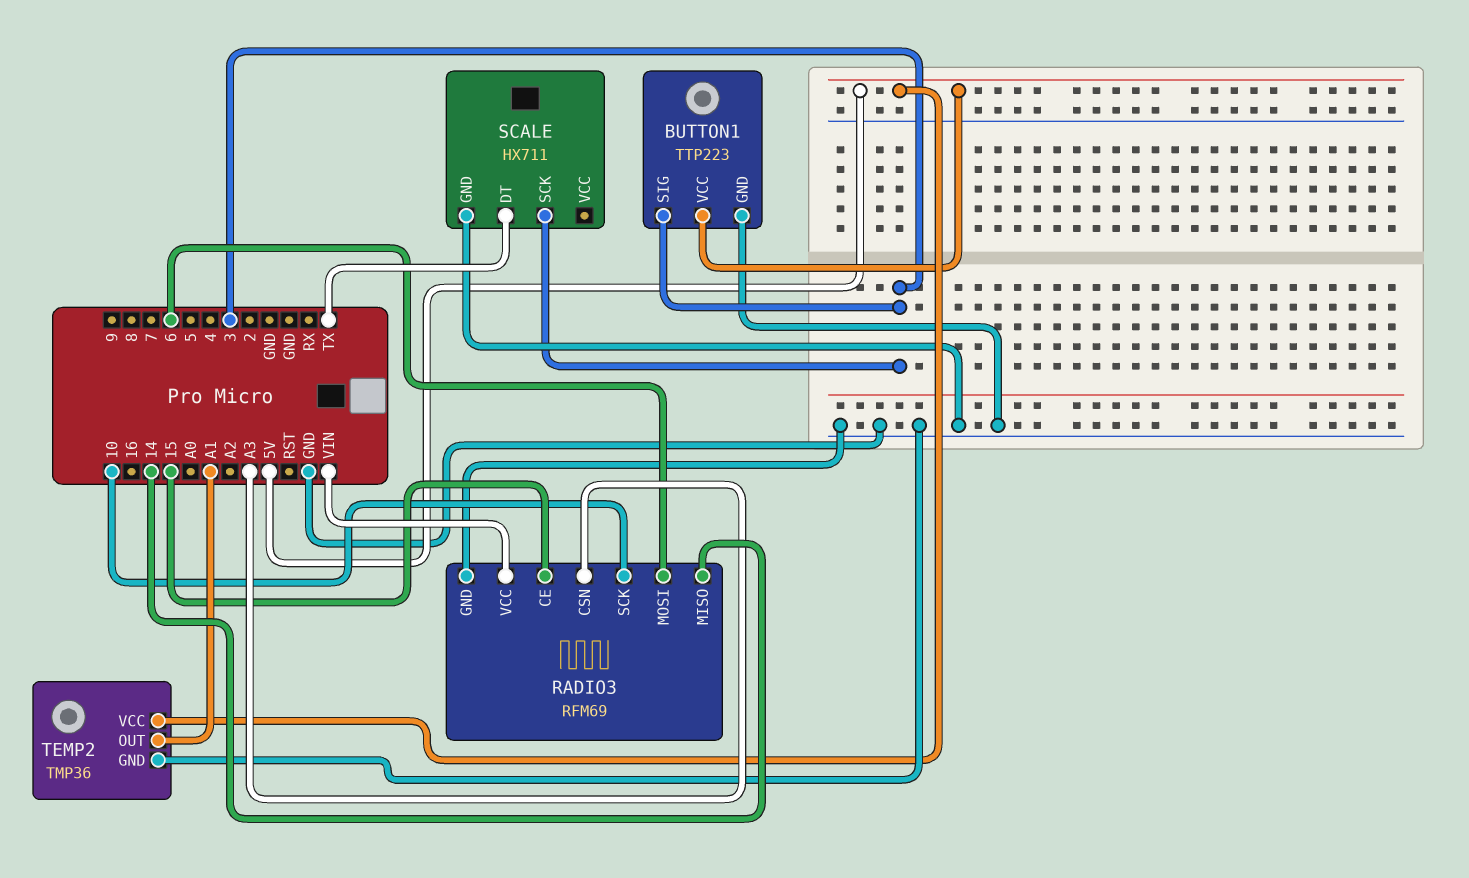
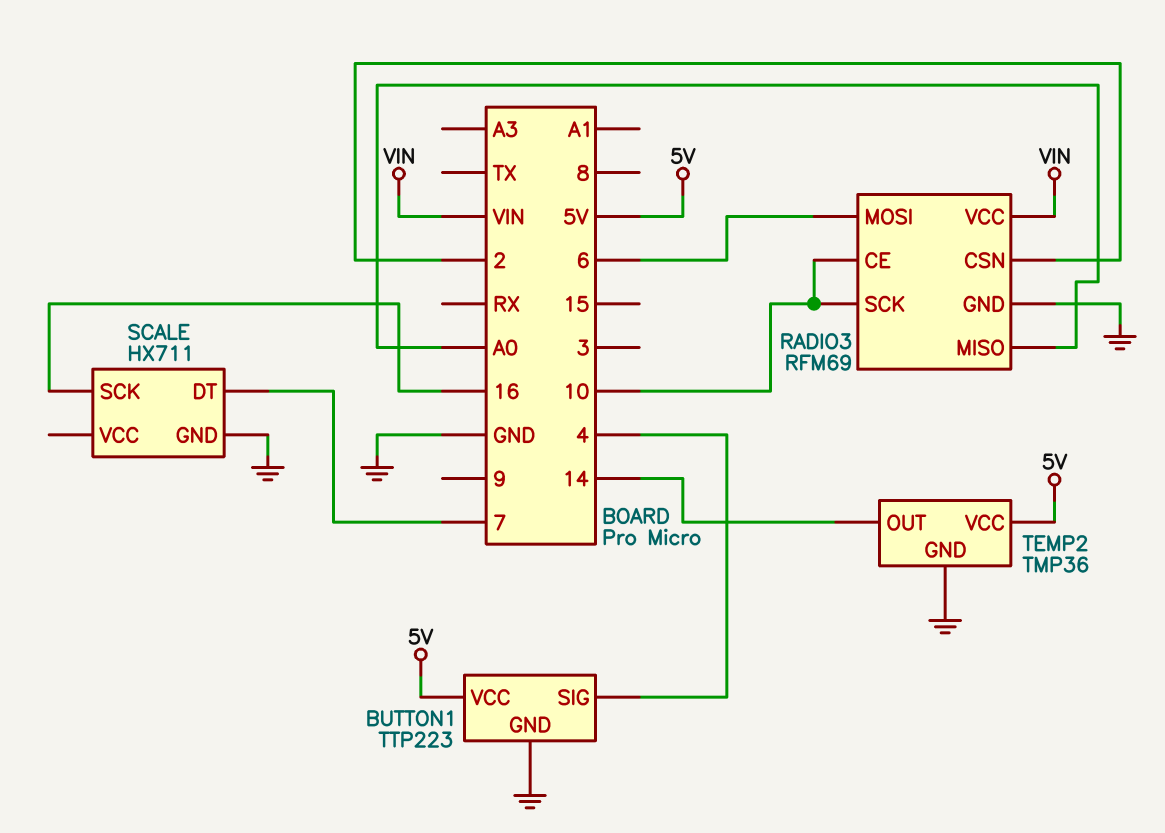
BUTTON1 pin SIG: 3 -> 4
RADIO3 pin CE: 15 -> 10
RADIO3 pin CSN: A3 -> 2
RADIO3 pin MISO: 14 -> A0
SCALE pin DT: TX -> 7
SCALE pin SCK: 3 -> 16
TEMP2 pin OUT: A1 -> 14

